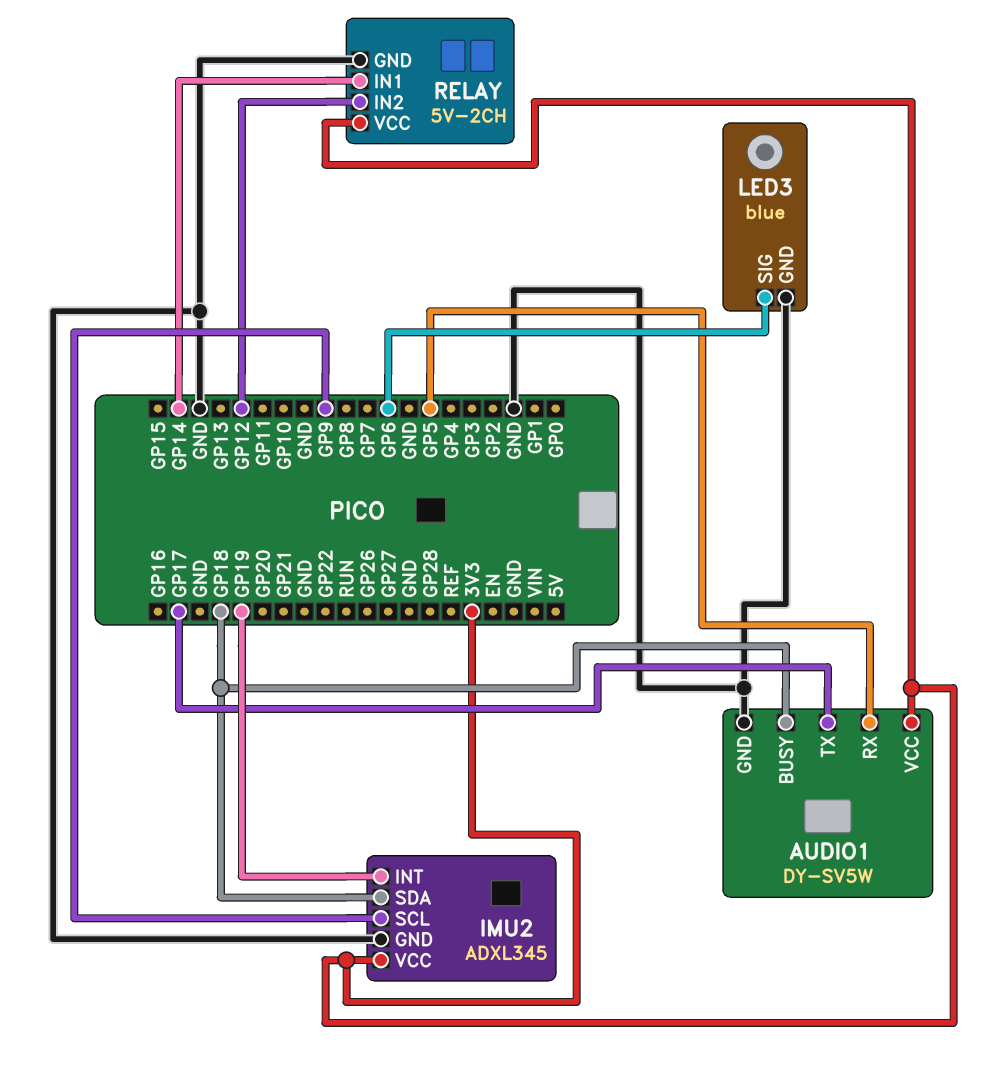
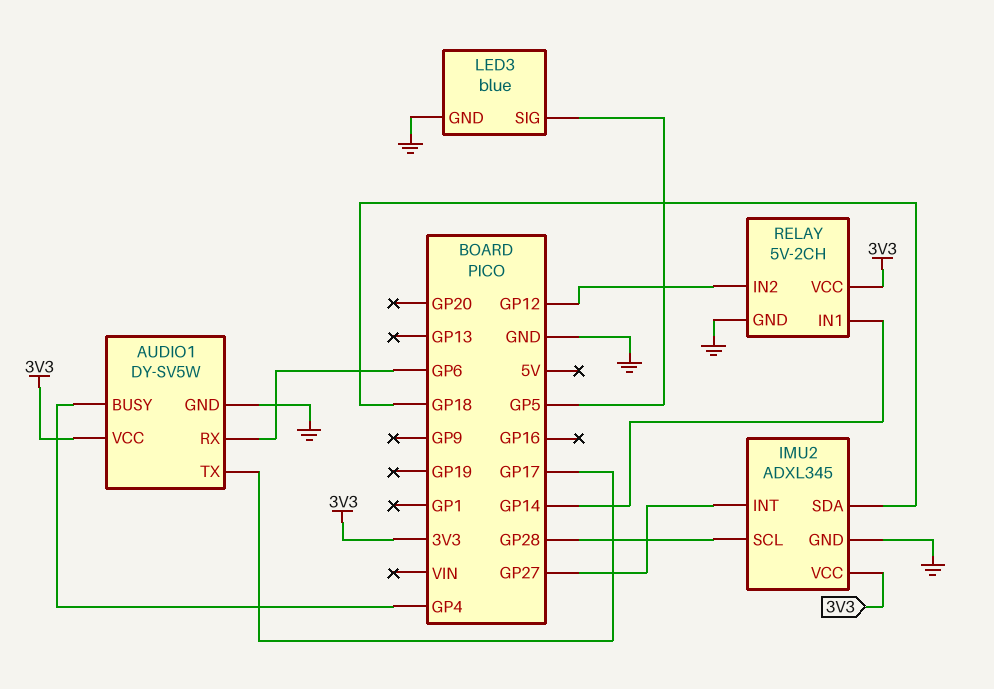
AUDIO1 pin BUSY: GP18 -> GP4
AUDIO1 pin RX: GP5 -> GP6
IMU2 pin INT: GP19 -> GP27
IMU2 pin SCL: GP9 -> GP28
LED3 pin SIG: GP6 -> GP5

